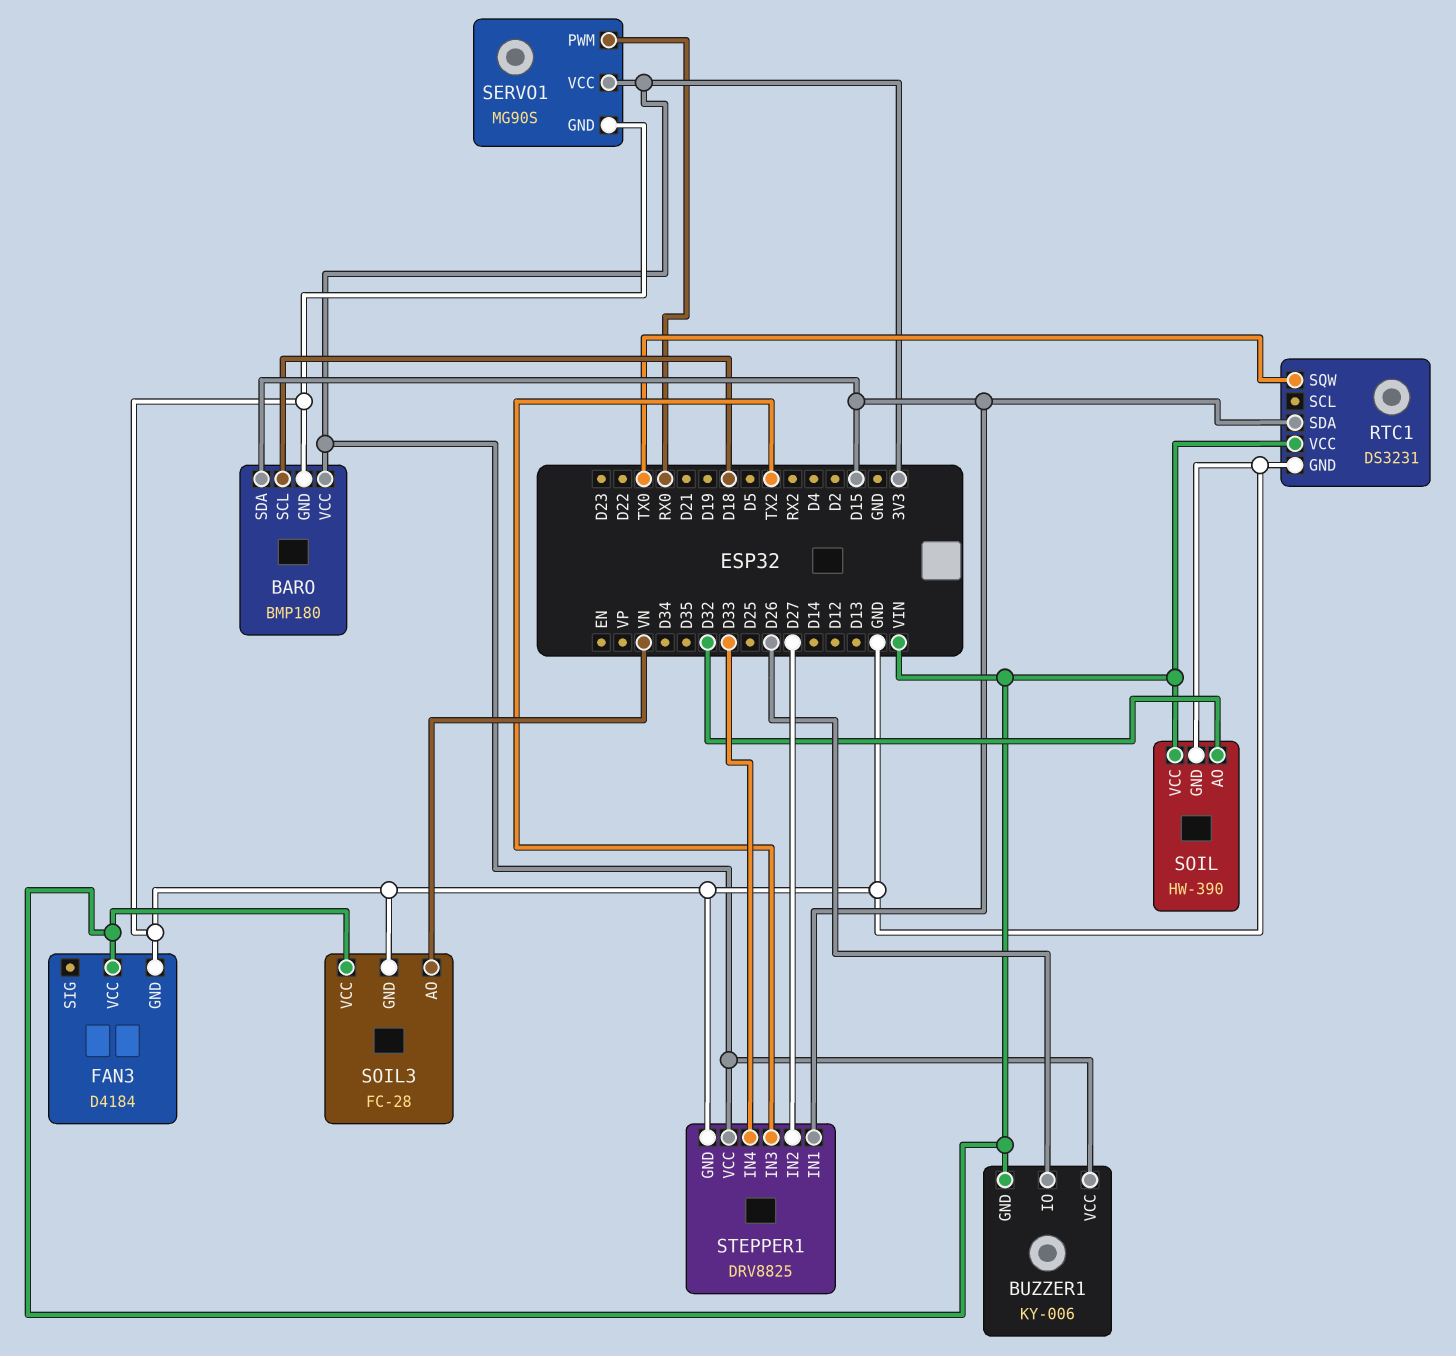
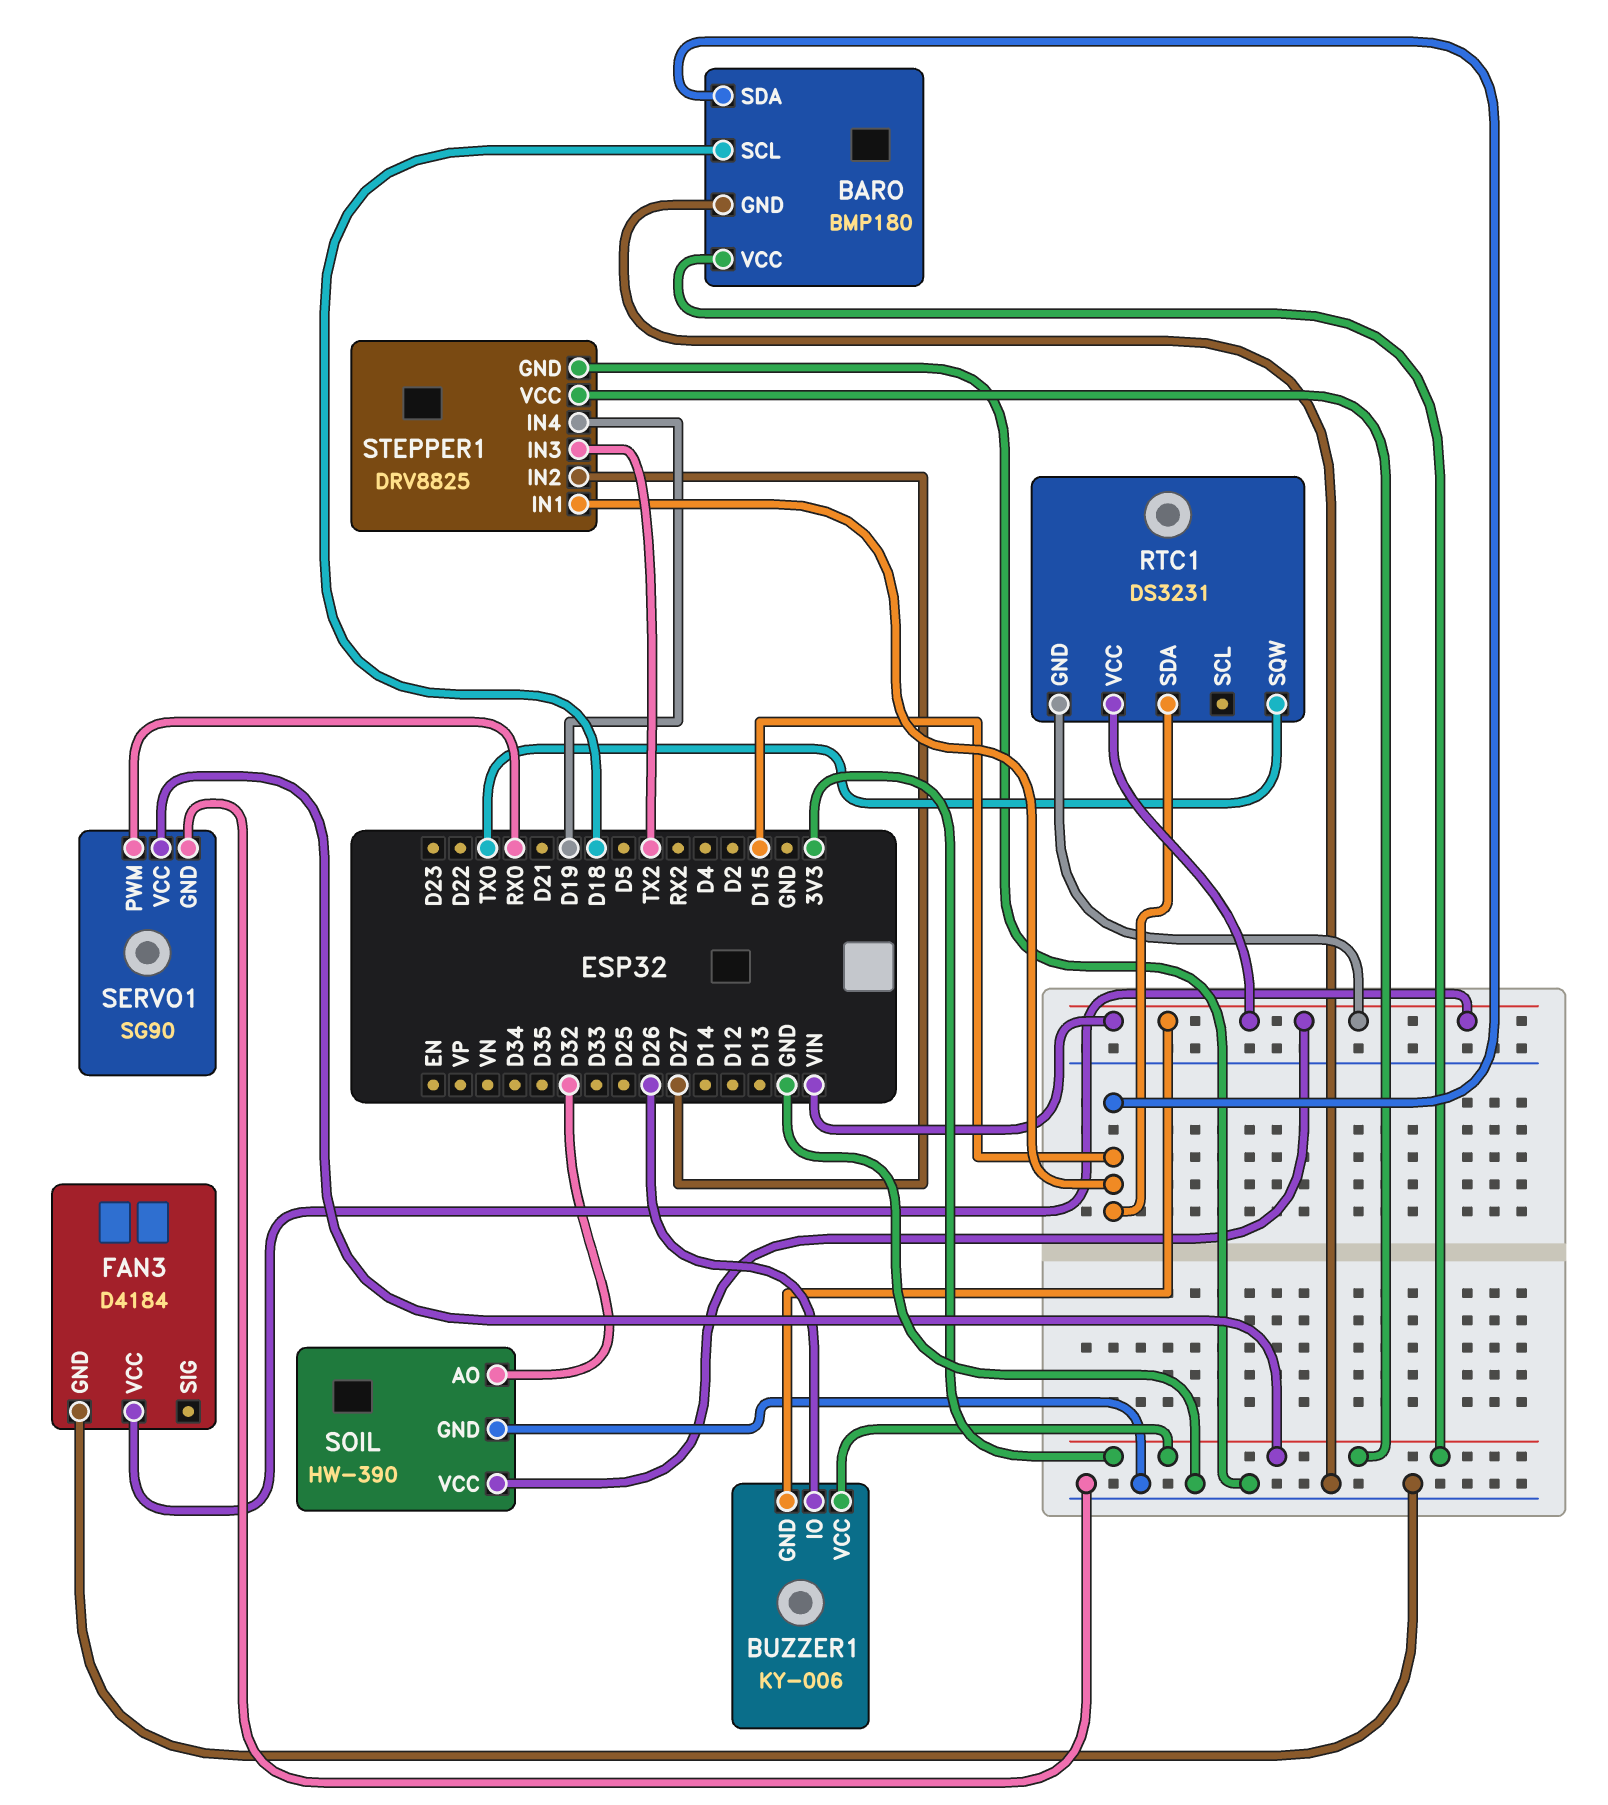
RTC1 pin GND: GND -> VIN
SERVO1: MG90S -> SG90
SOIL3: FC-28 -> none
SOIL3 pin AO: VN -> none
SOIL3 pin GND: GND -> none
SOIL3 pin VCC: VIN -> none
STEPPER1 pin IN4: D33 -> D19

